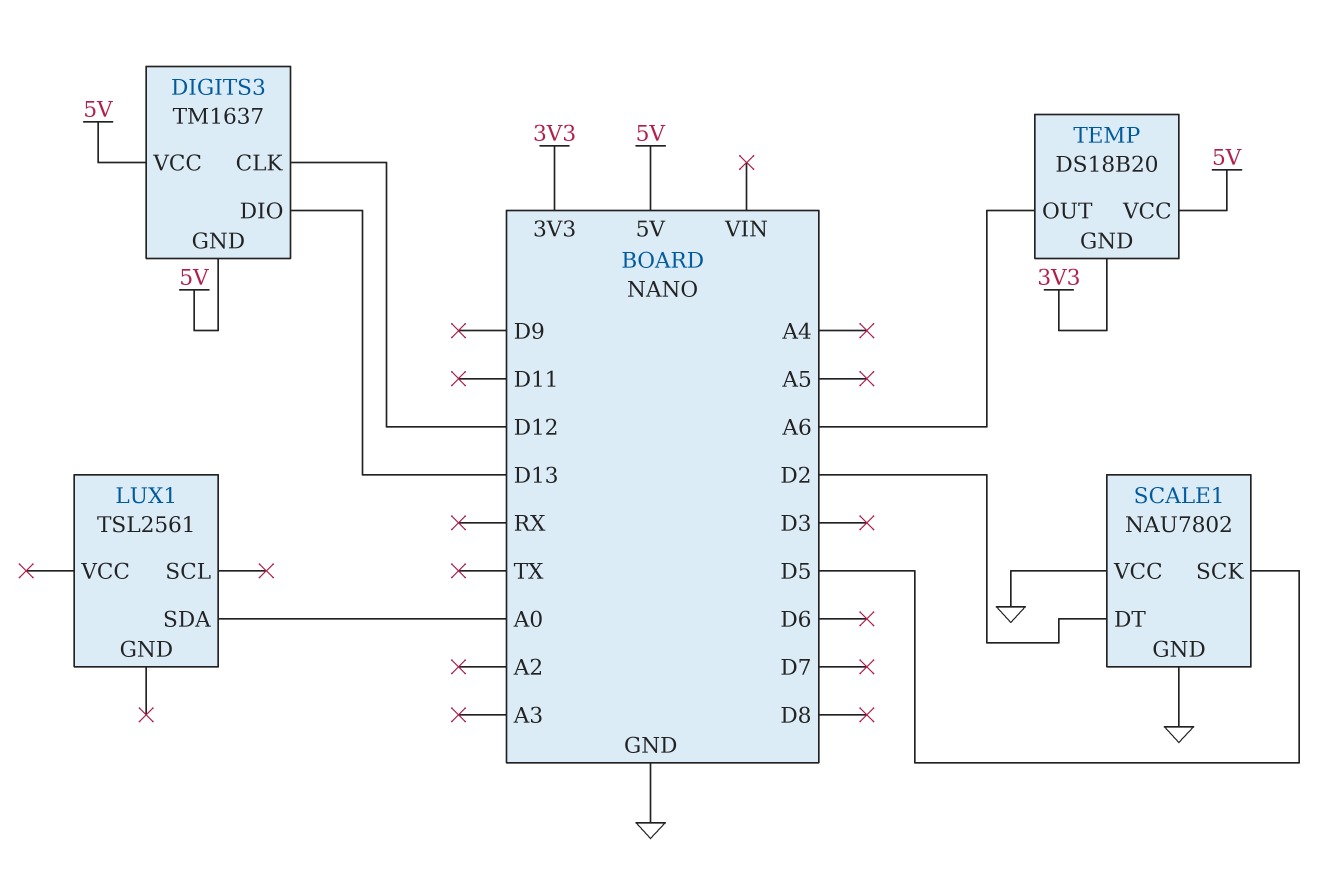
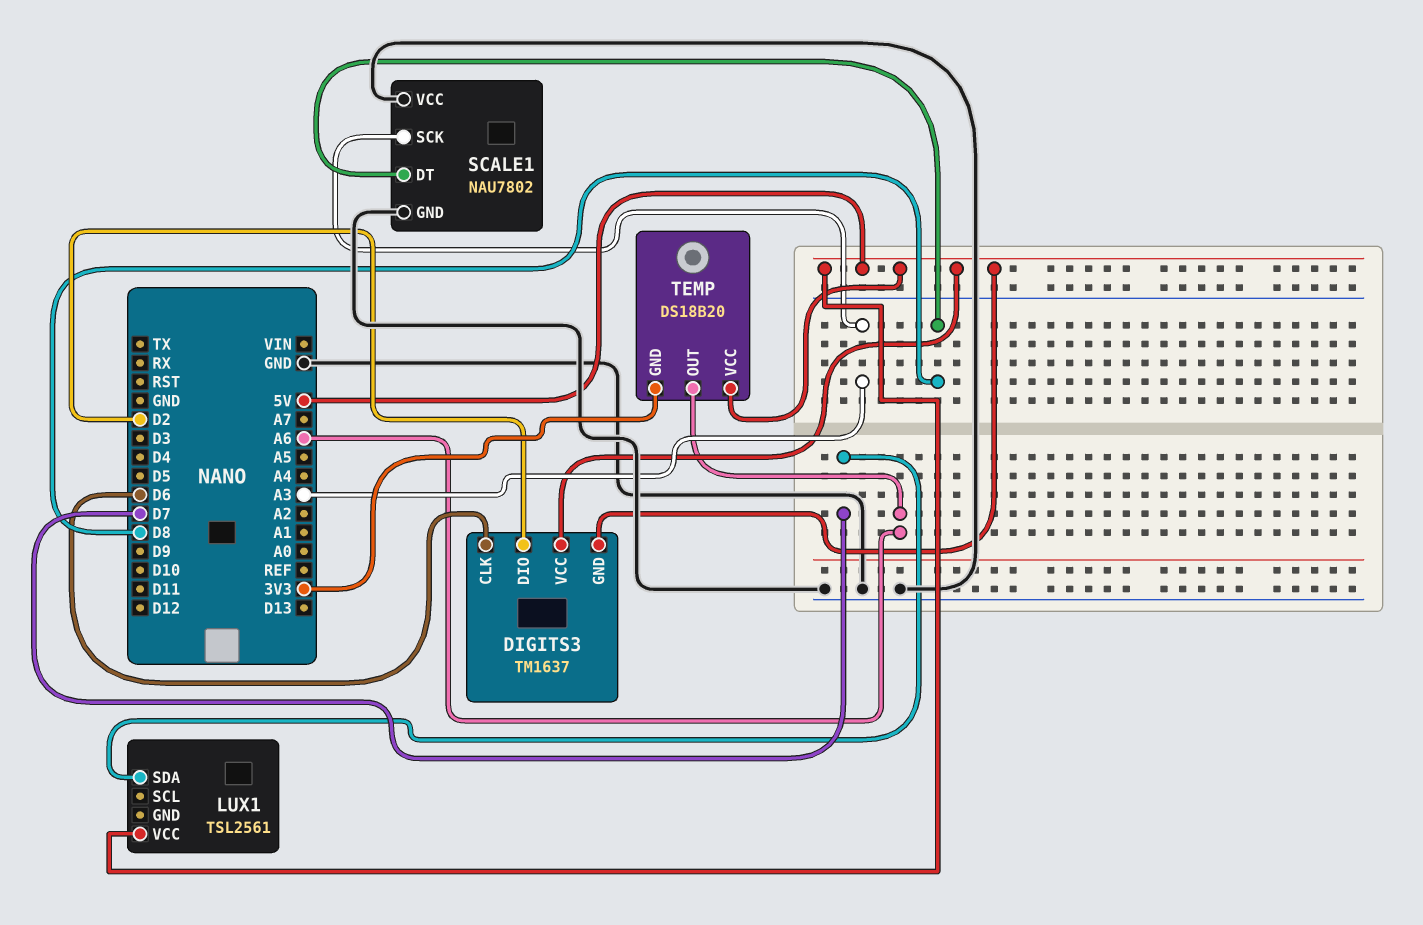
DIGITS3 pin CLK: D12 -> D6
DIGITS3 pin DIO: D13 -> D2
LUX1 pin SDA: A0 -> D7
LUX1 pin VCC: none -> 5V
SCALE1 pin DT: D2 -> D8
SCALE1 pin SCK: D5 -> A3

